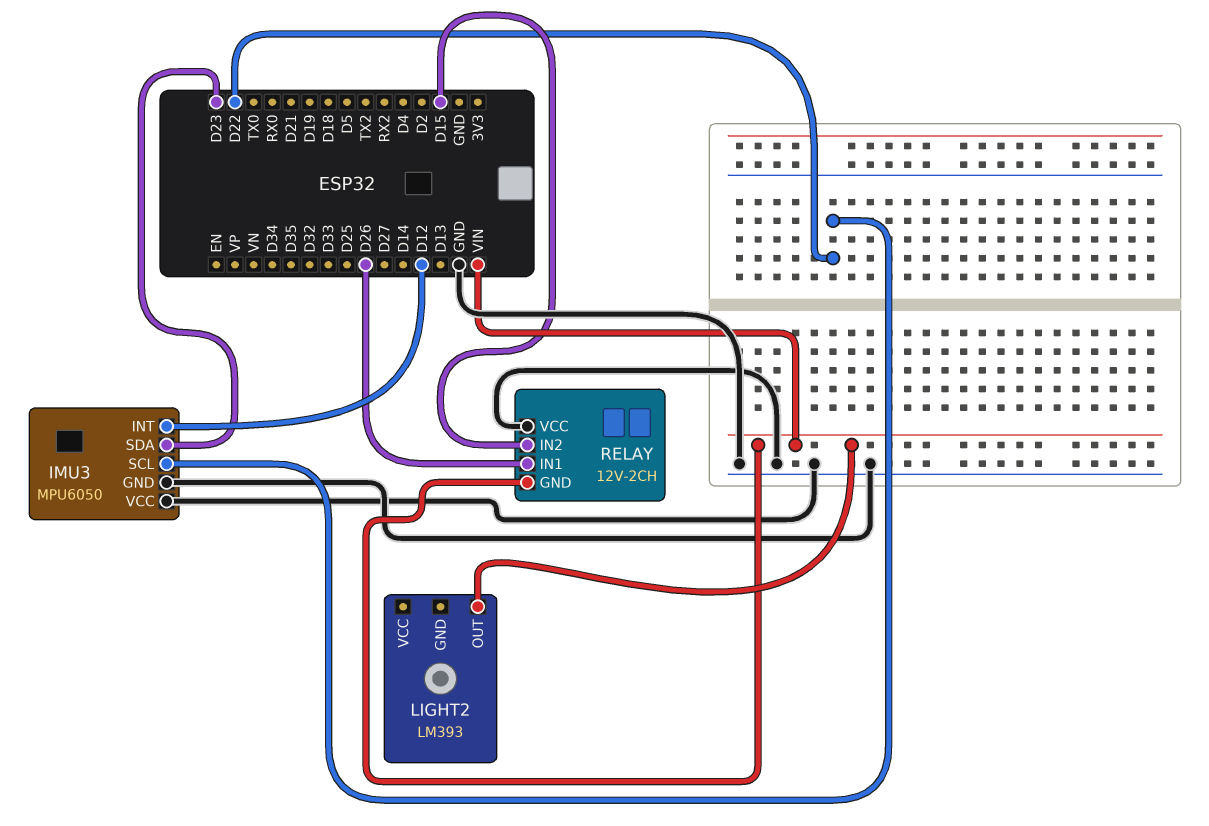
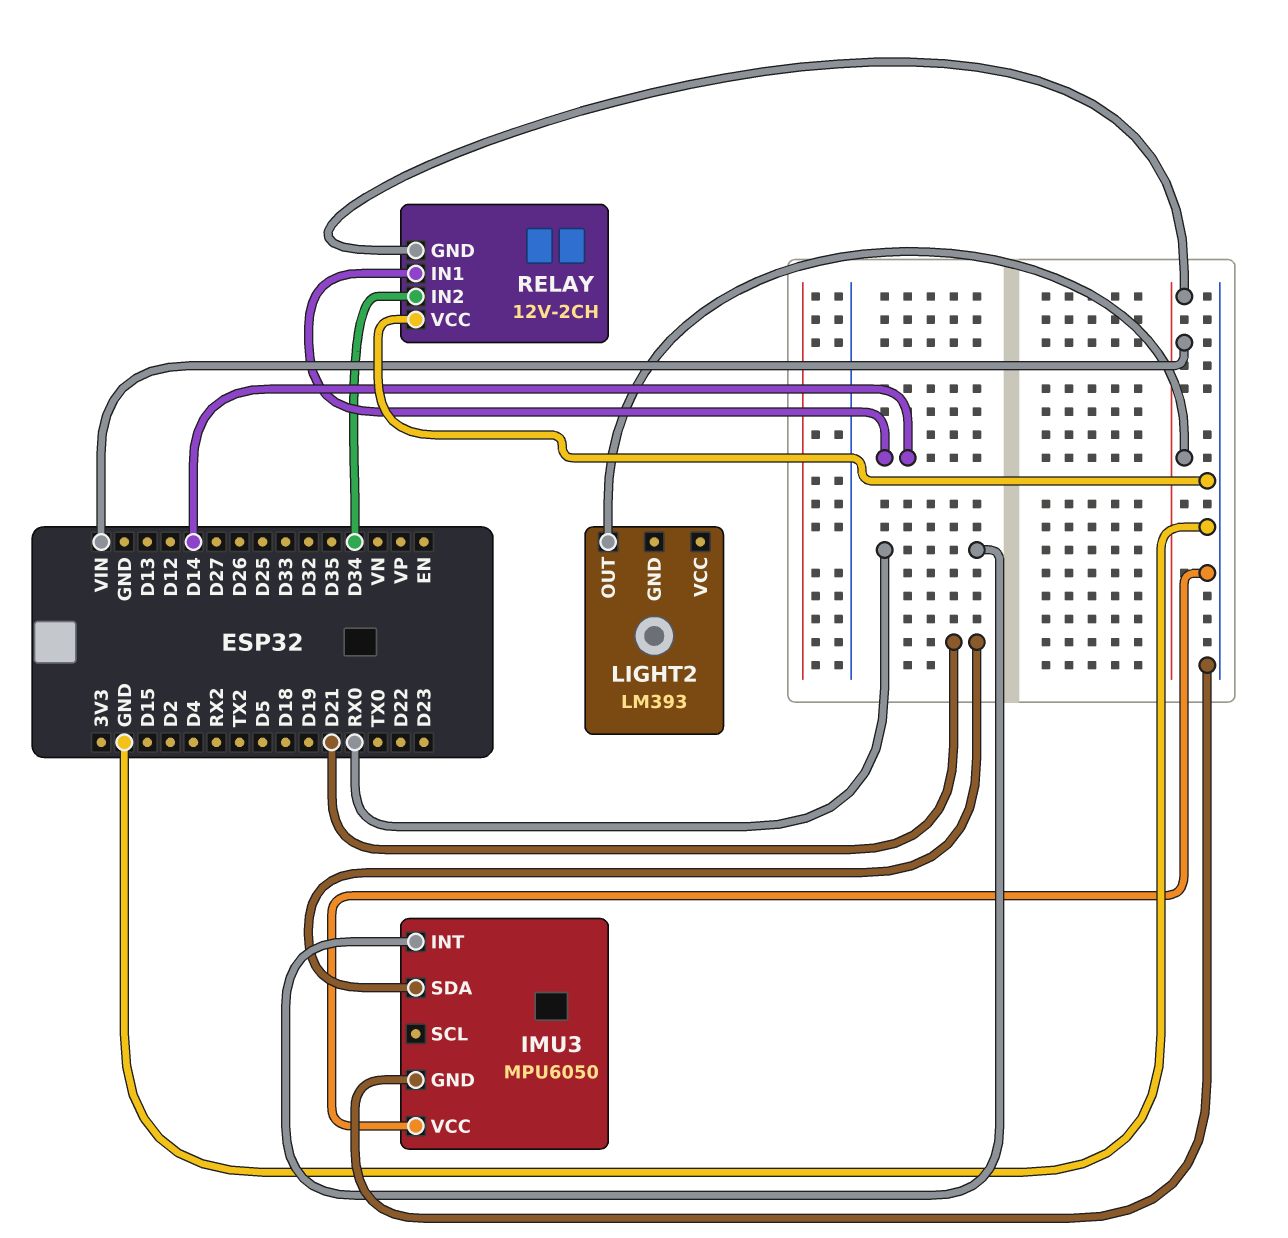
IMU3 pin INT: D12 -> RX0
IMU3 pin SCL: D22 -> none
IMU3 pin SDA: D23 -> D21
RELAY pin IN1: D26 -> D14
RELAY pin IN2: D15 -> D34

